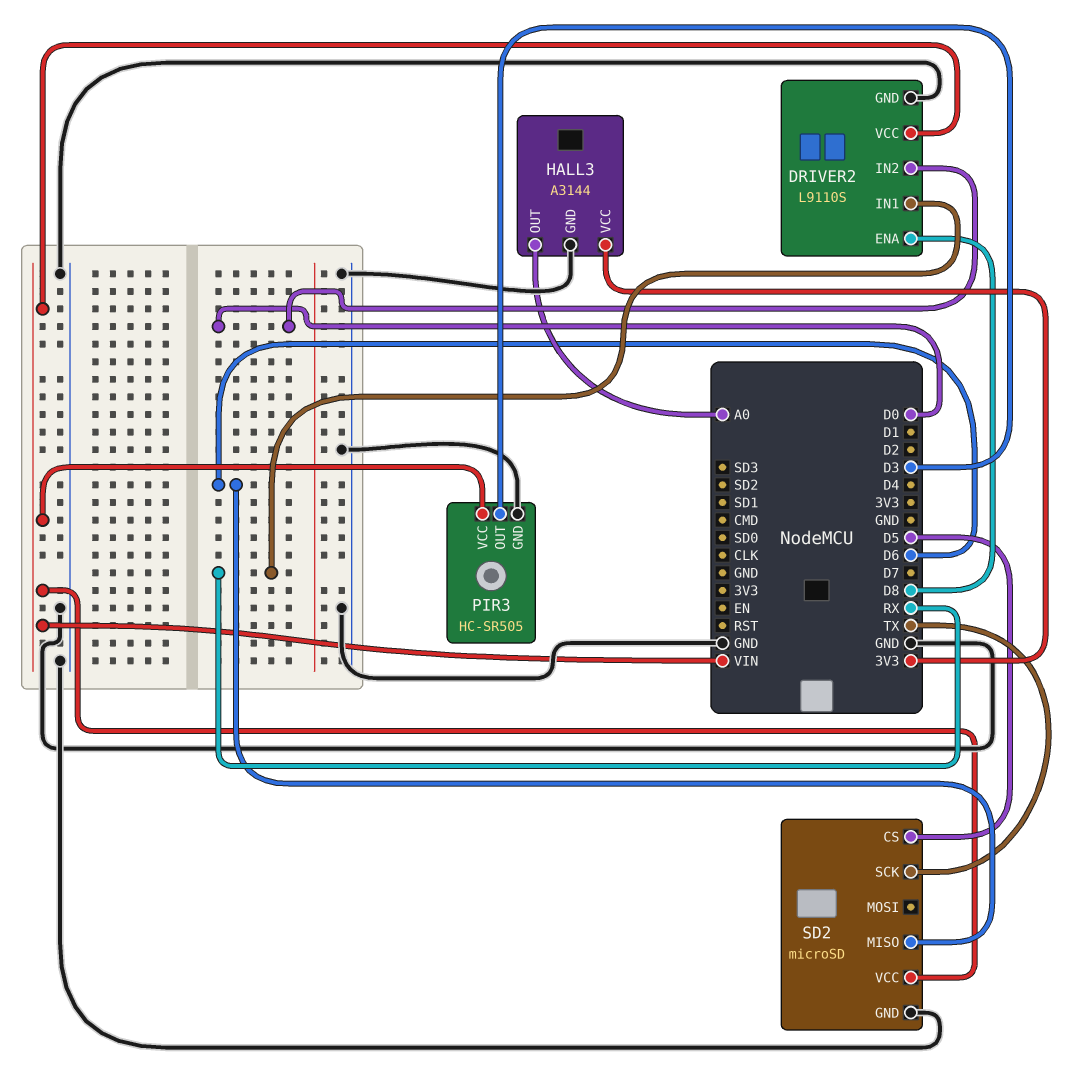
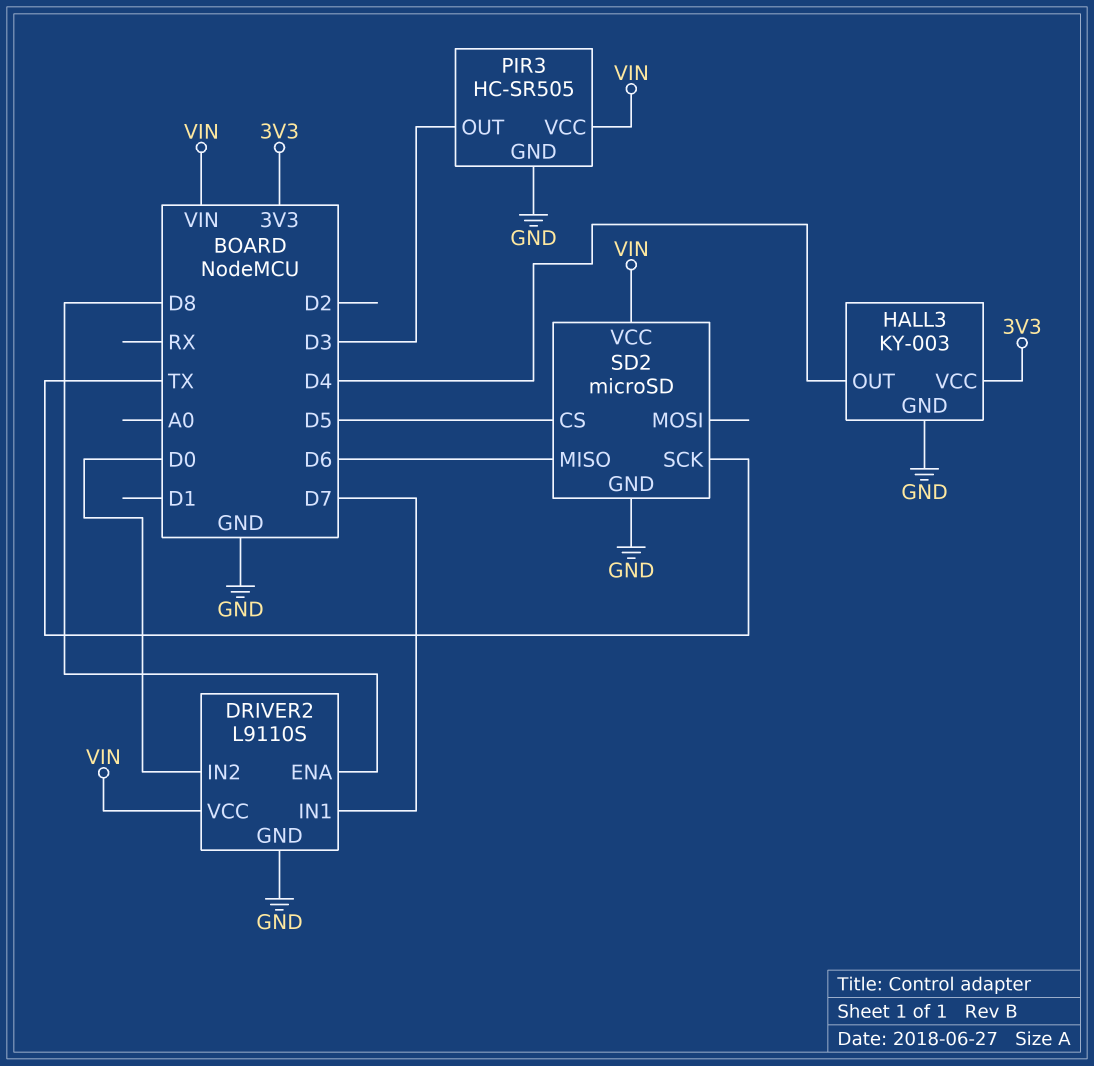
DRIVER2 pin IN1: RX -> D7
HALL3: A3144 -> KY-003
HALL3 pin OUT: A0 -> D4

